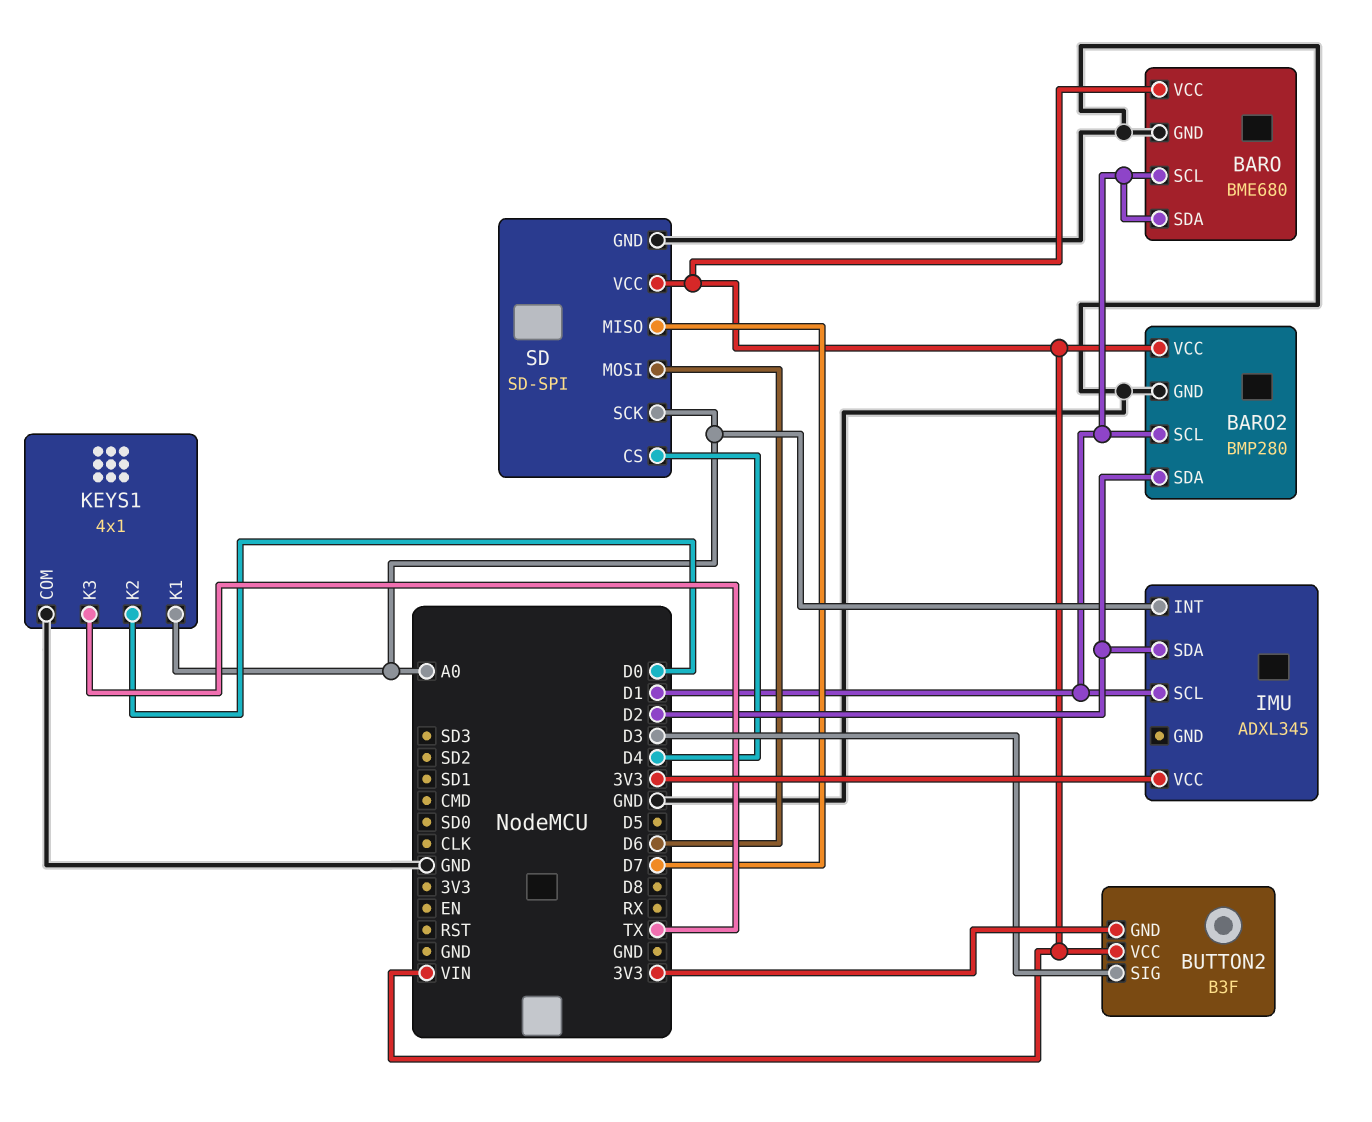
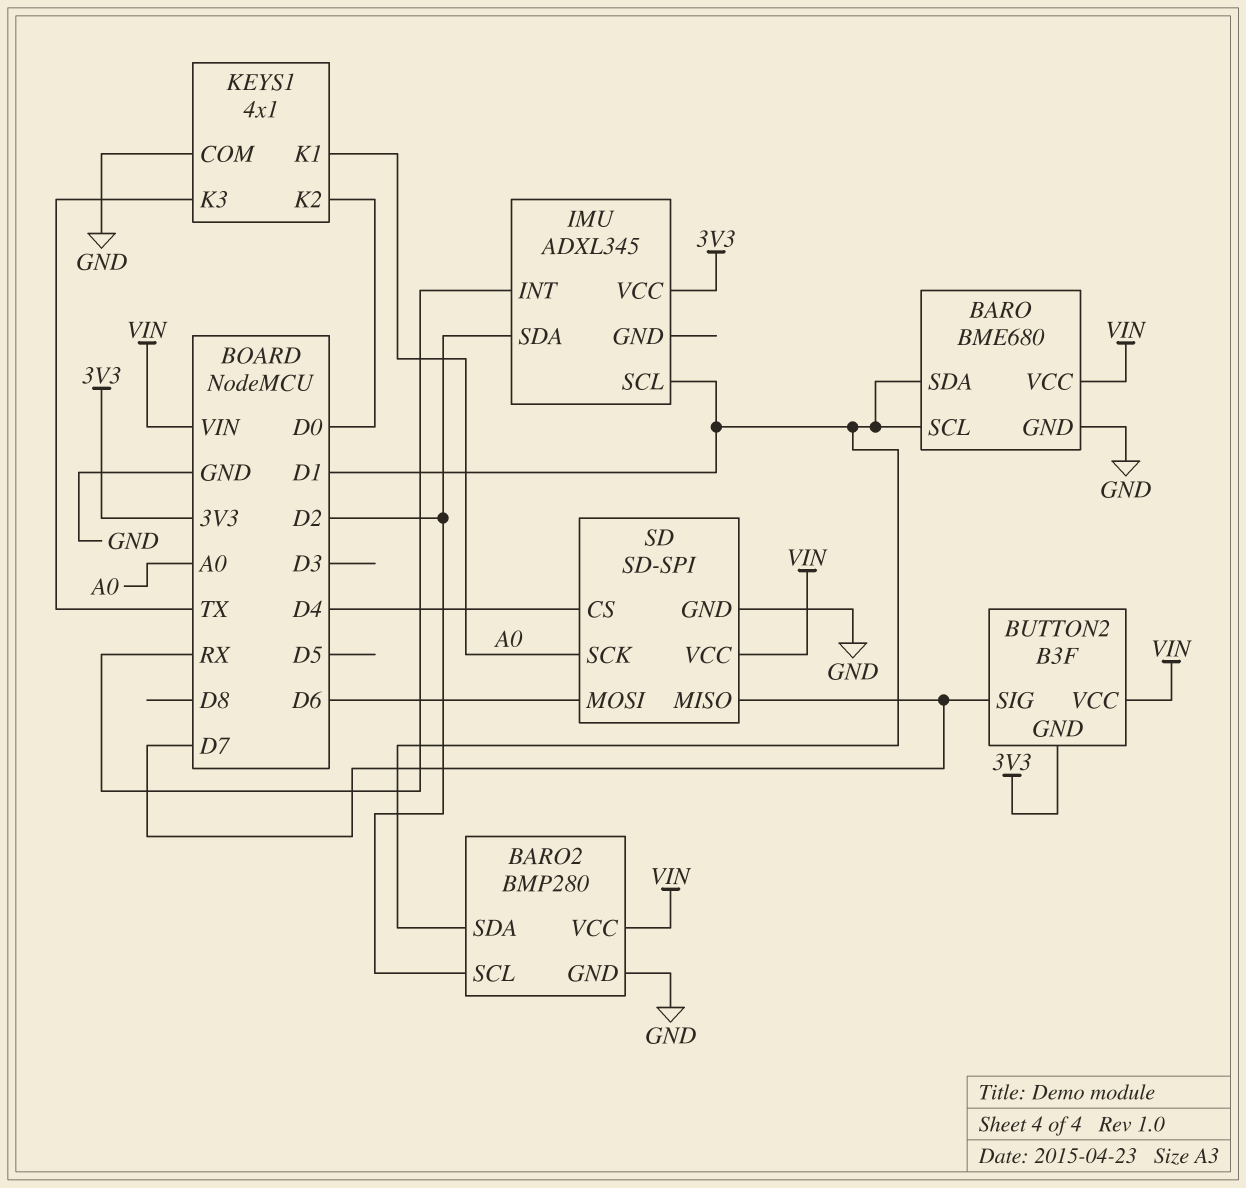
BARO2 pin SCL: D1 -> D2
BARO2 pin SDA: D2 -> D1
BUTTON2 pin SIG: D3 -> D7
IMU pin INT: A0 -> RX

